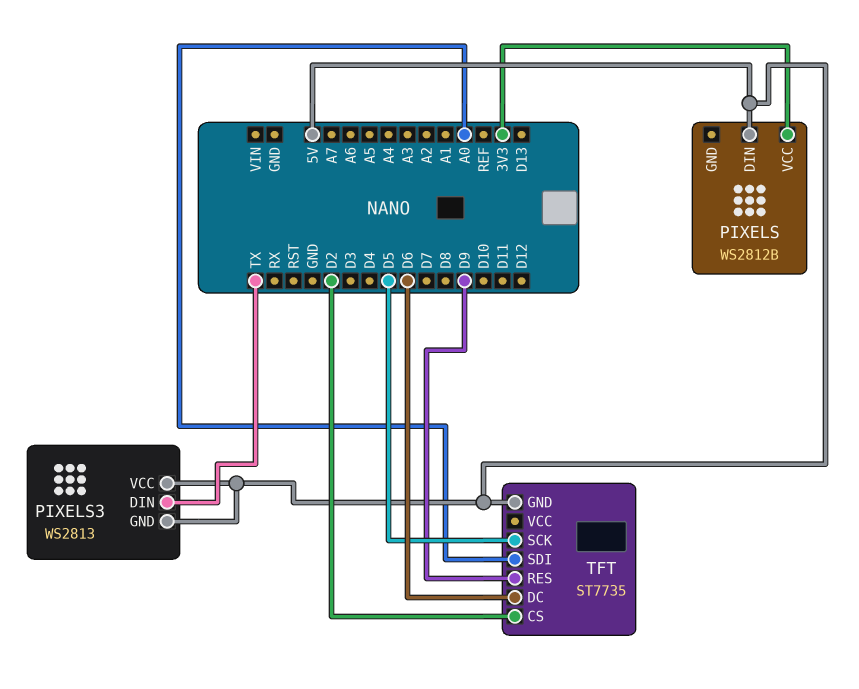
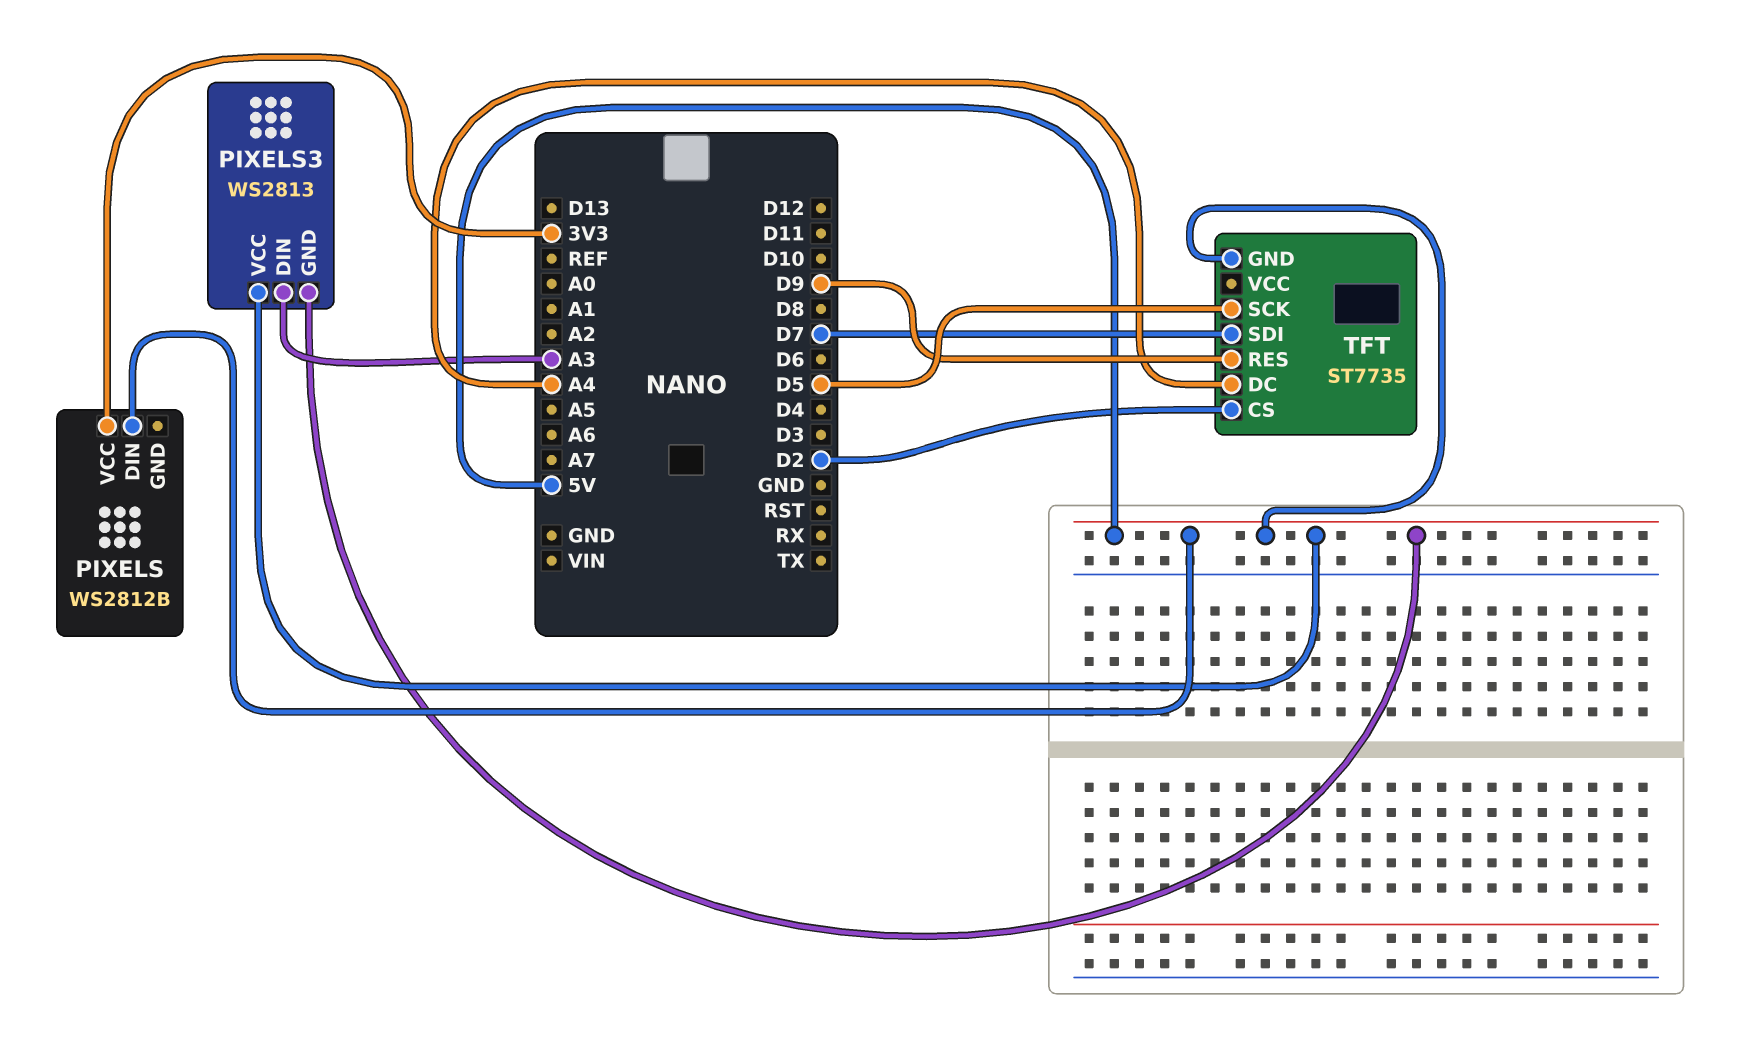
PIXELS3 pin DIN: TX -> A3
TFT pin DC: D6 -> A4
TFT pin SDI: A0 -> D7

